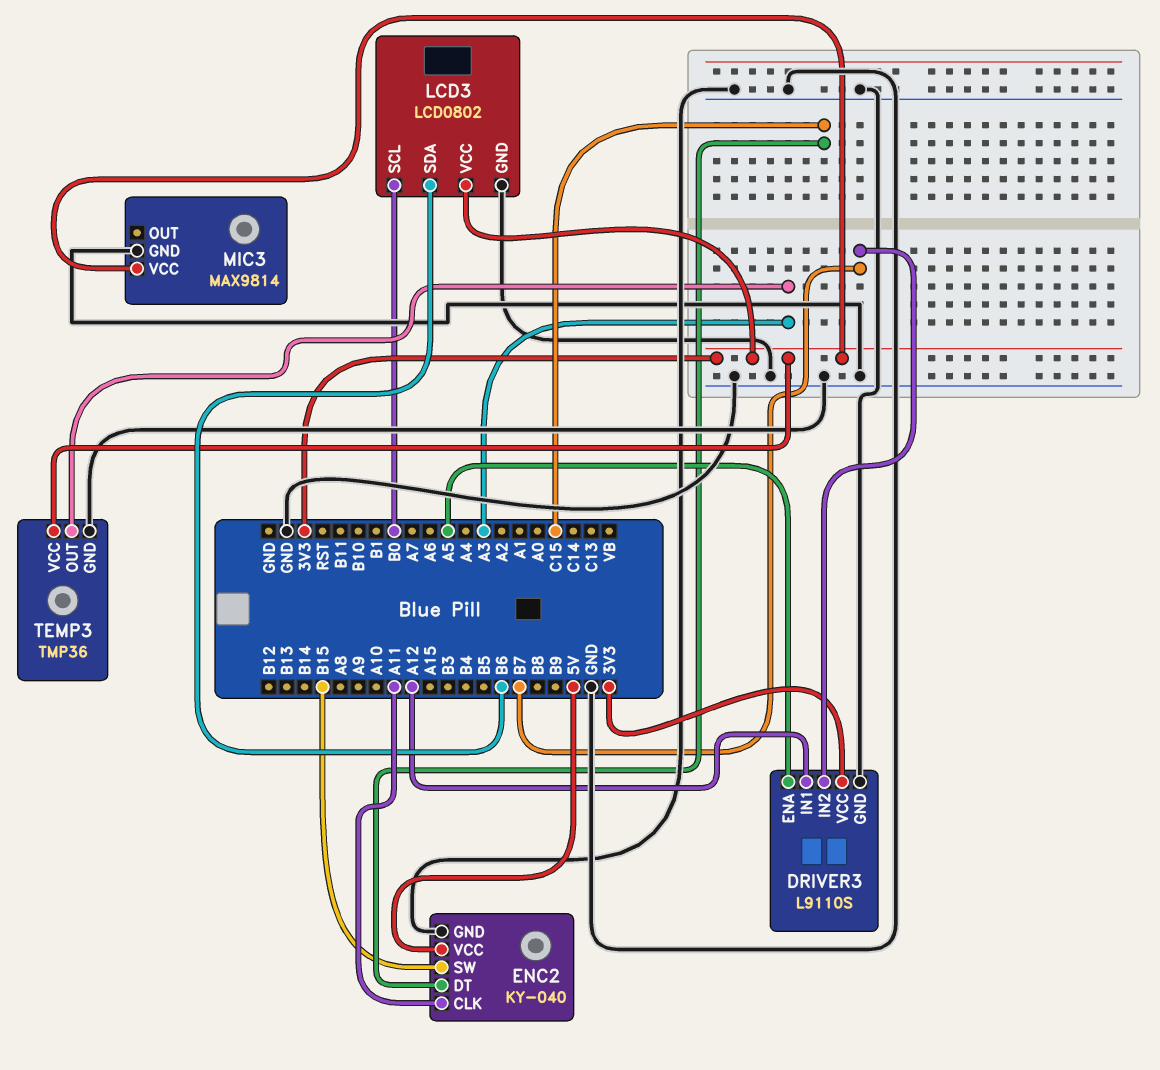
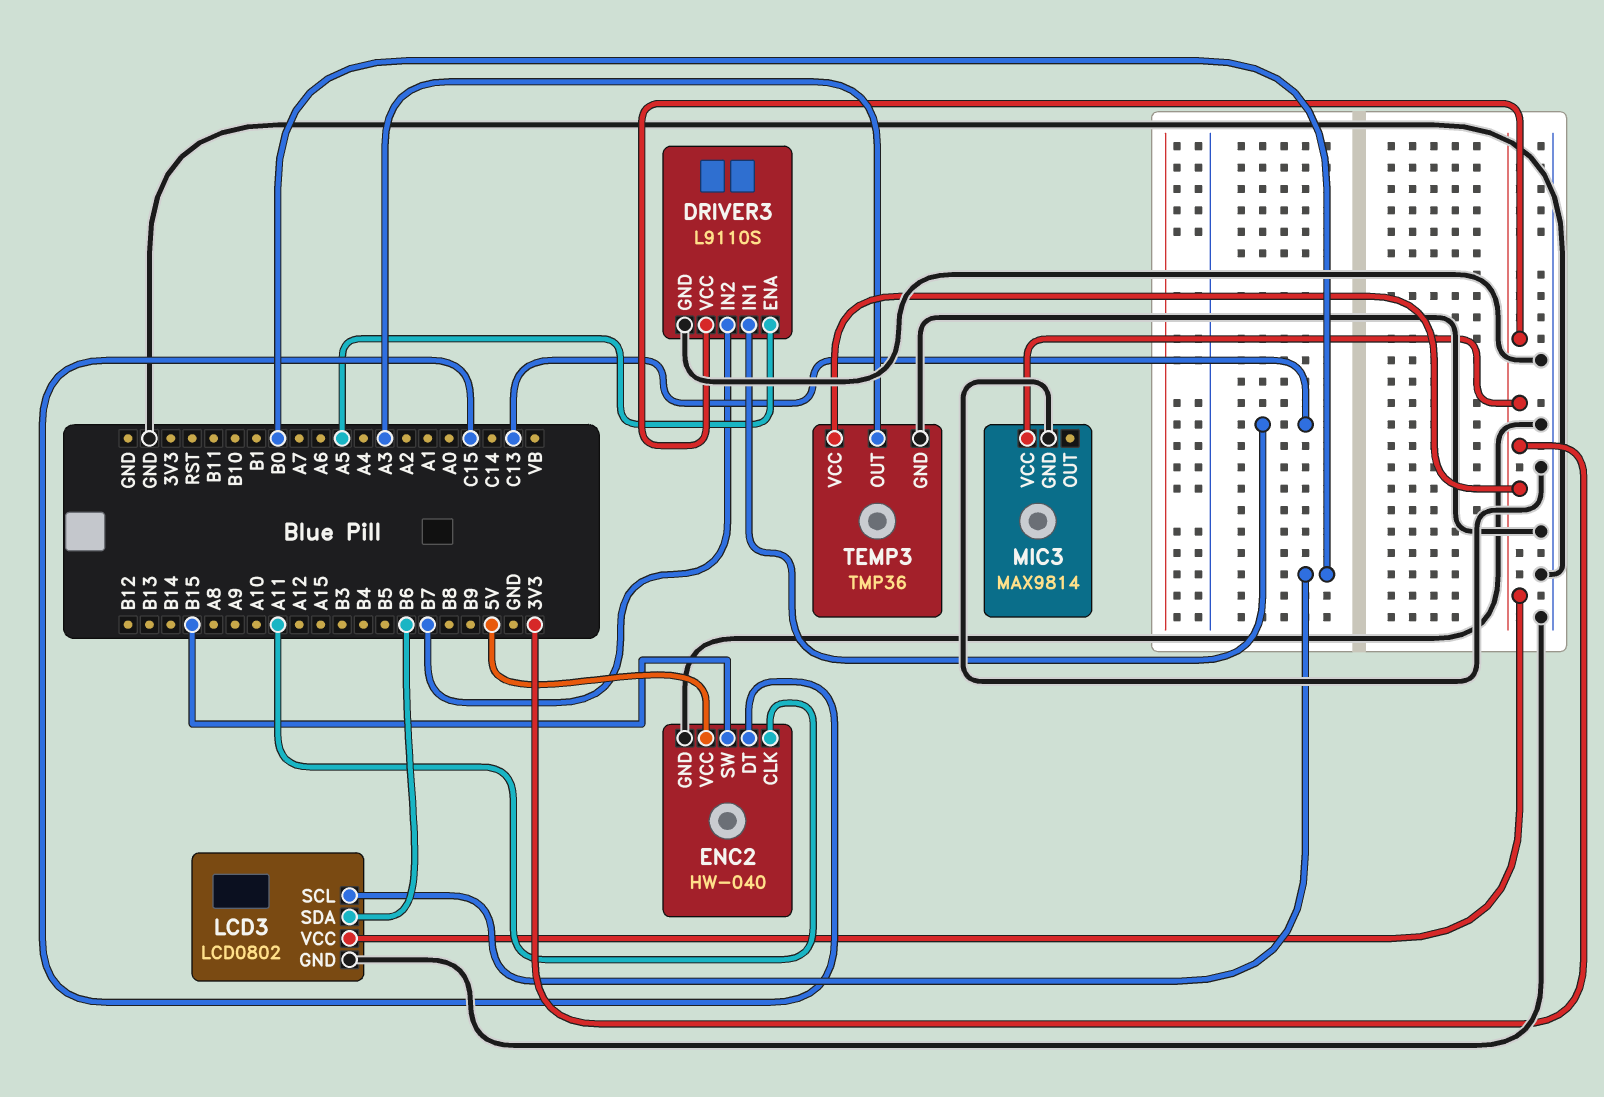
DRIVER3 pin IN1: A12 -> C13
ENC2: KY-040 -> HW-040

